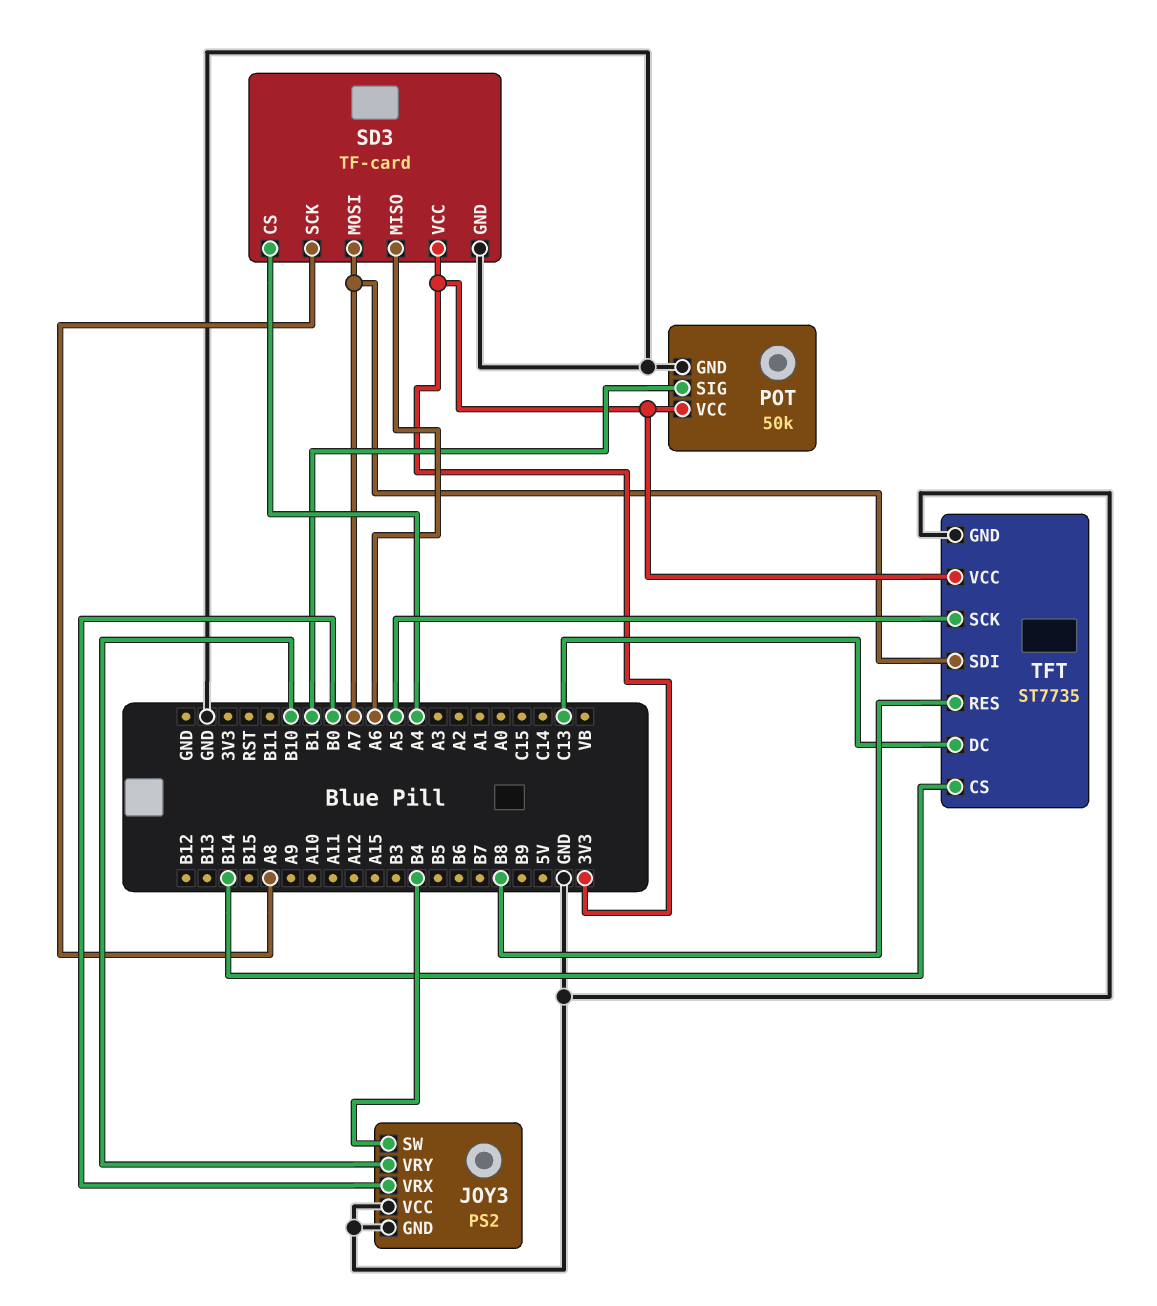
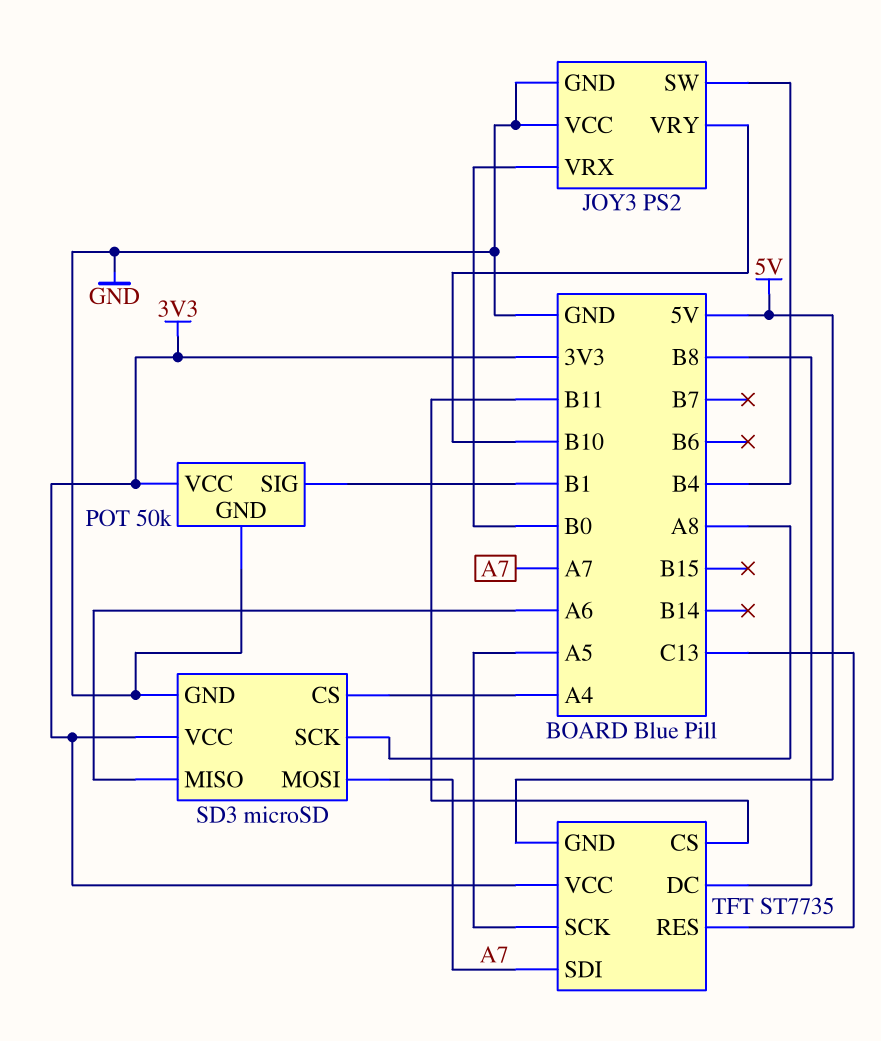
SD3: TF-card -> microSD
TFT pin CS: B14 -> B11
TFT pin DC: C13 -> B8
TFT pin GND: GND -> 5V
TFT pin RES: B8 -> C13

